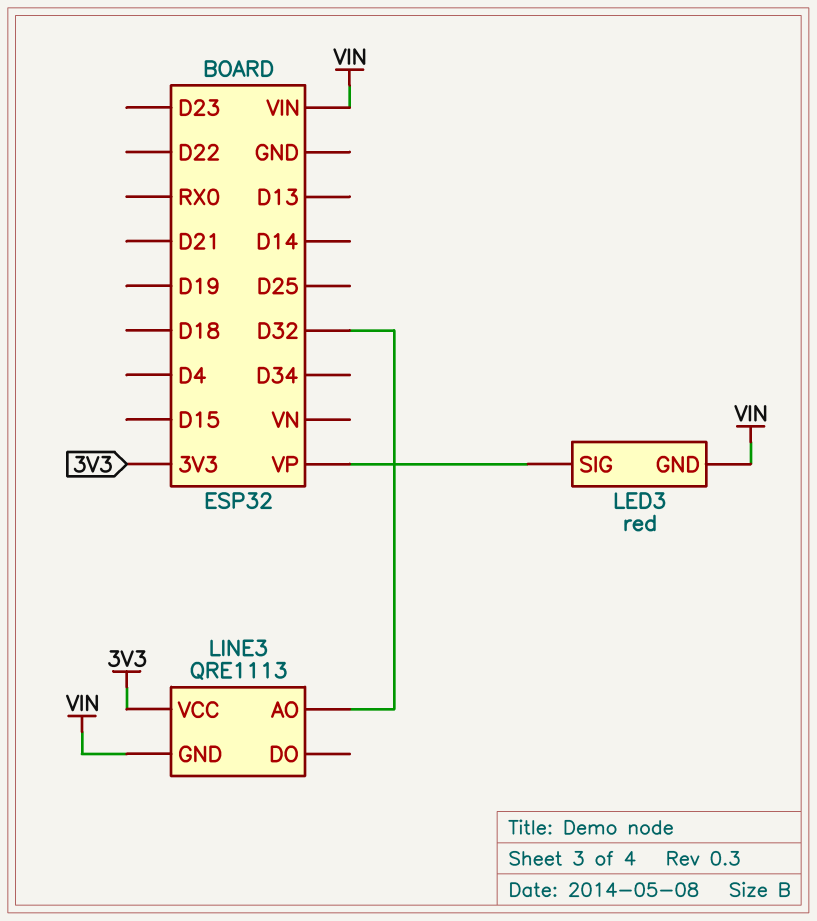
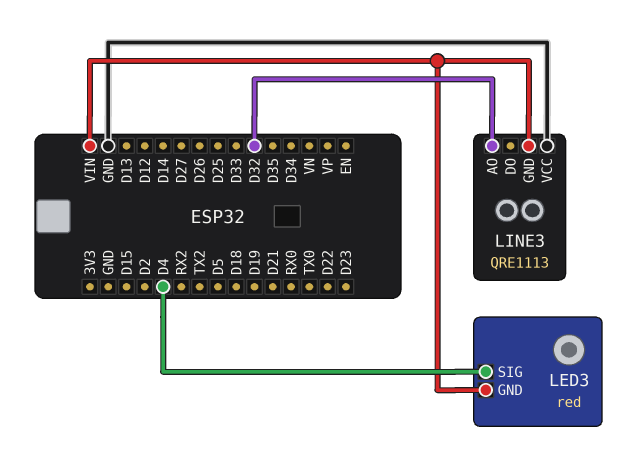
LED3 pin SIG: VP -> D4
LINE3 pin VCC: 3V3 -> GND

